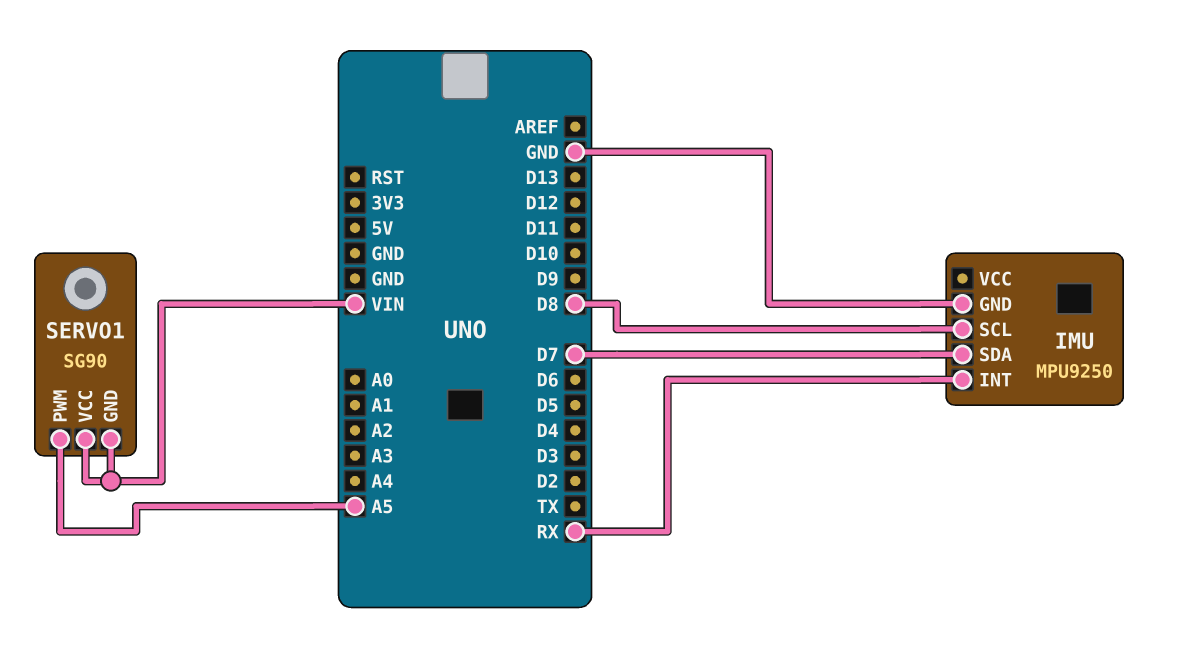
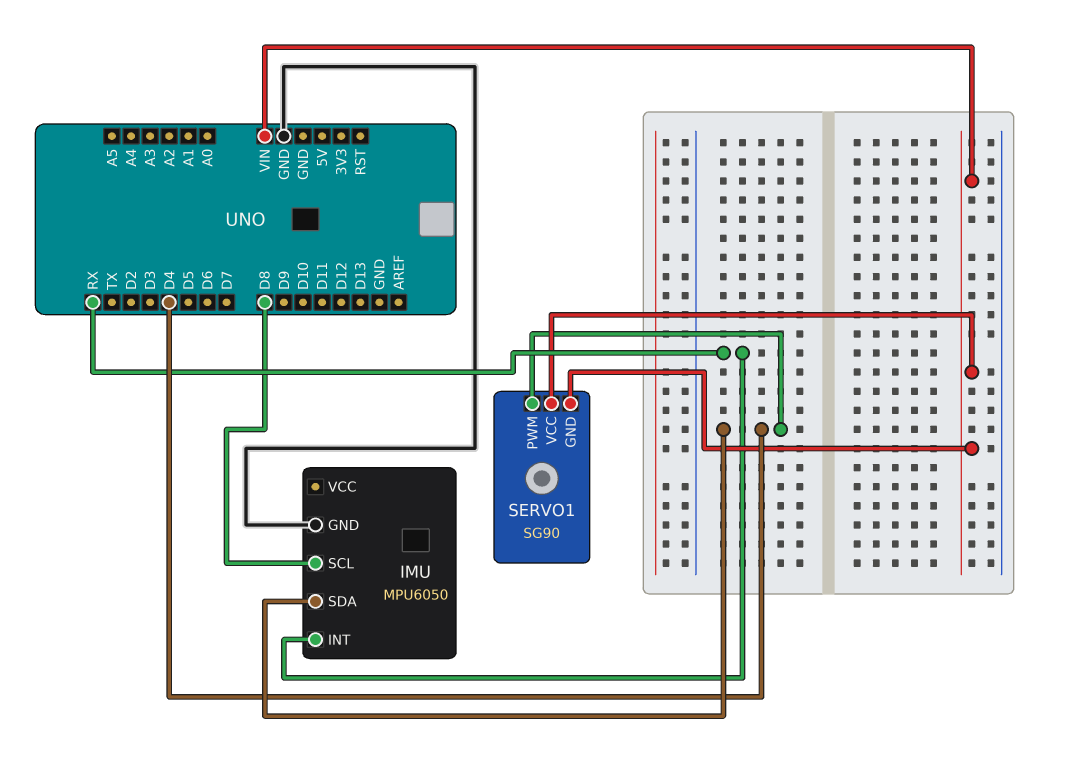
IMU: MPU9250 -> MPU6050
IMU pin SDA: D7 -> D4
SERVO1 pin PWM: A5 -> D4

